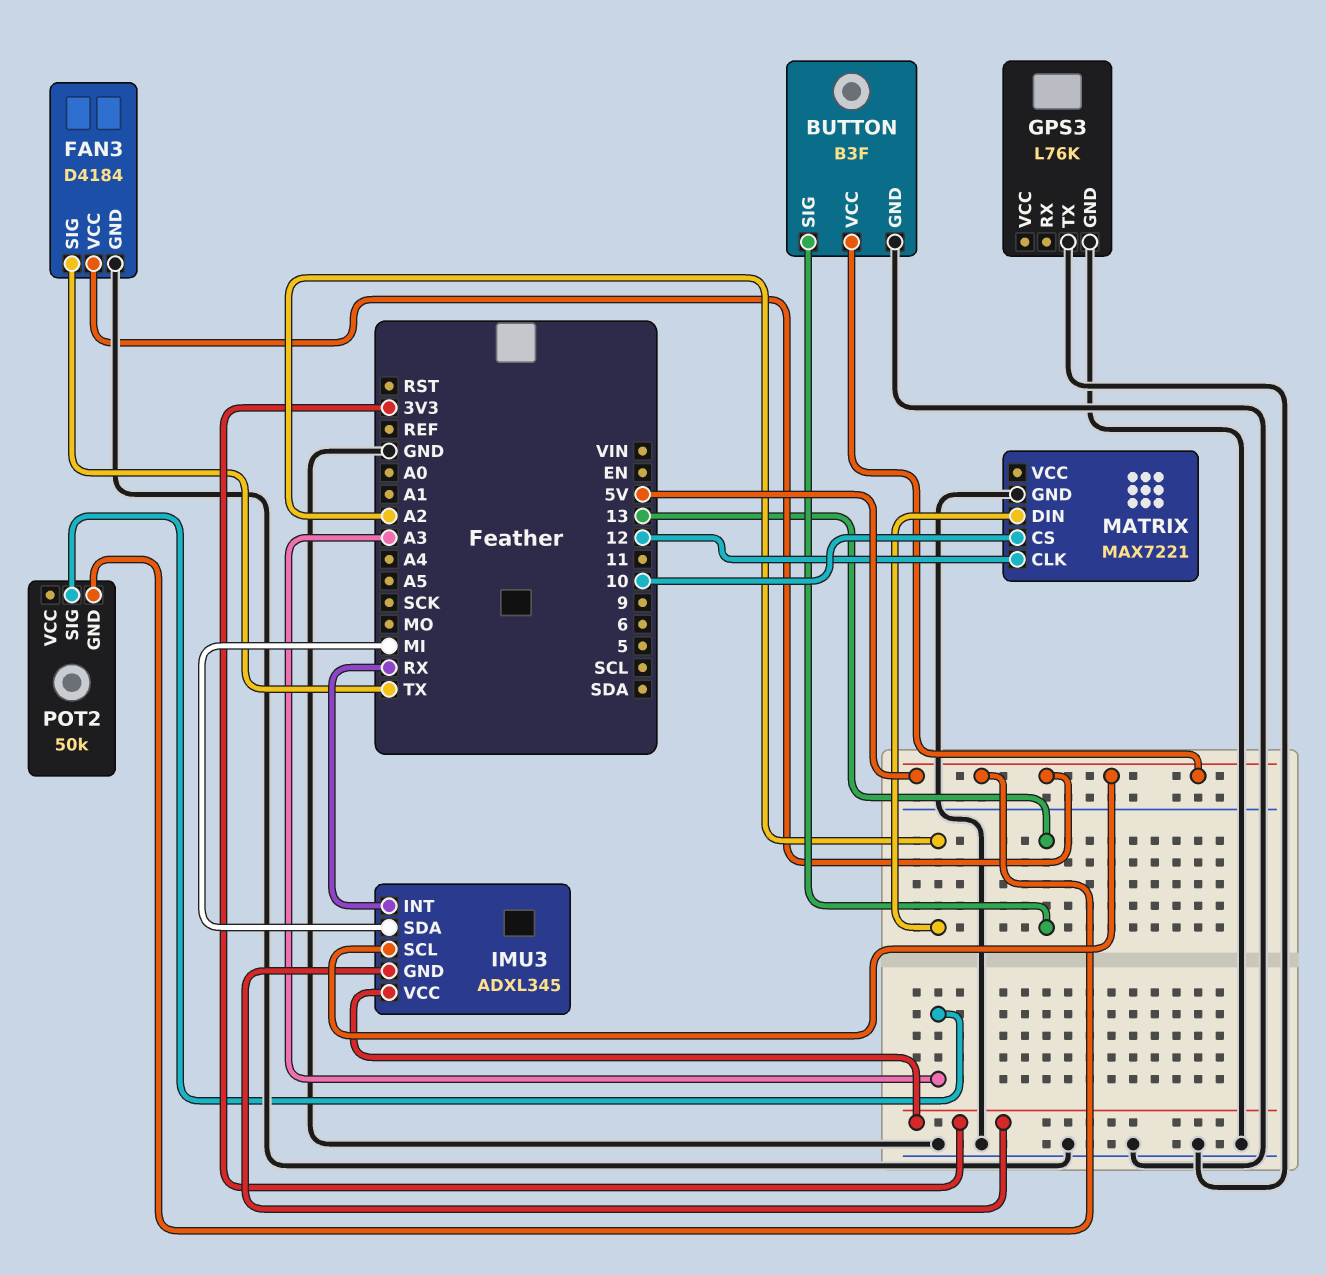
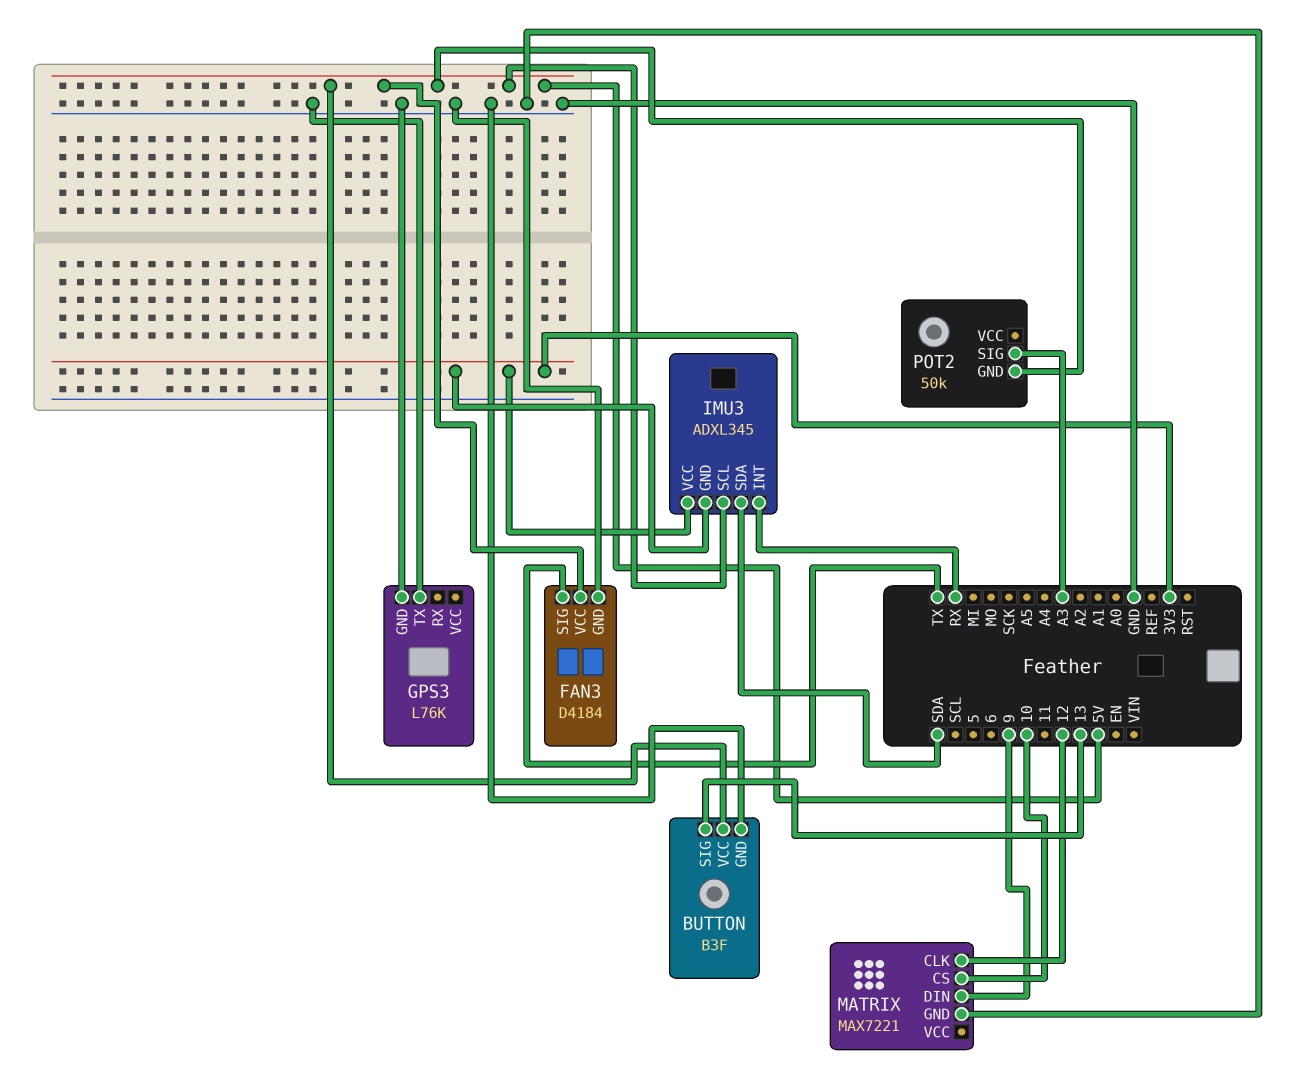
IMU3 pin SDA: MI -> SDA
MATRIX pin DIN: A2 -> 9

